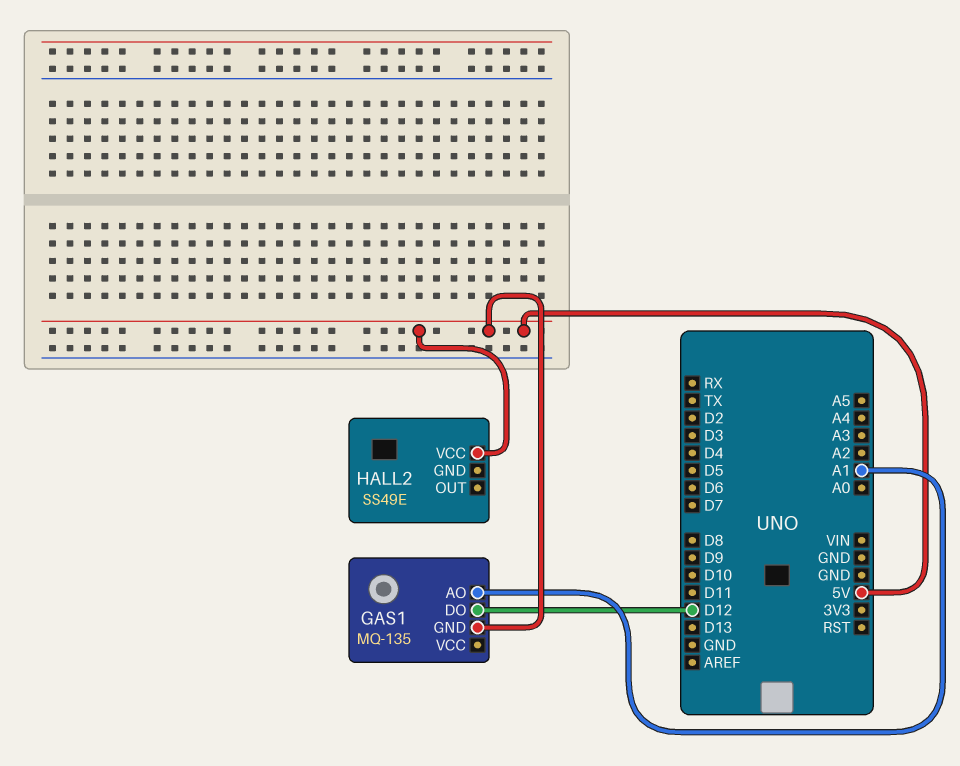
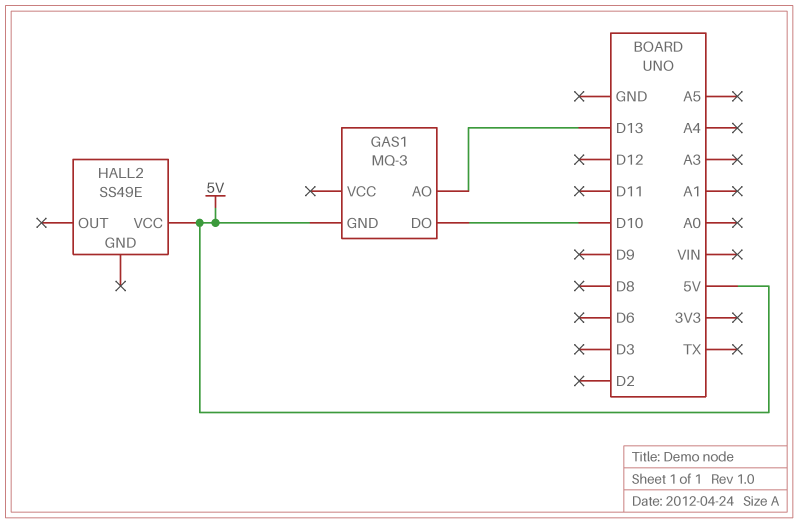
GAS1: MQ-135 -> MQ-3
GAS1 pin AO: A1 -> D13
GAS1 pin DO: D12 -> D10

